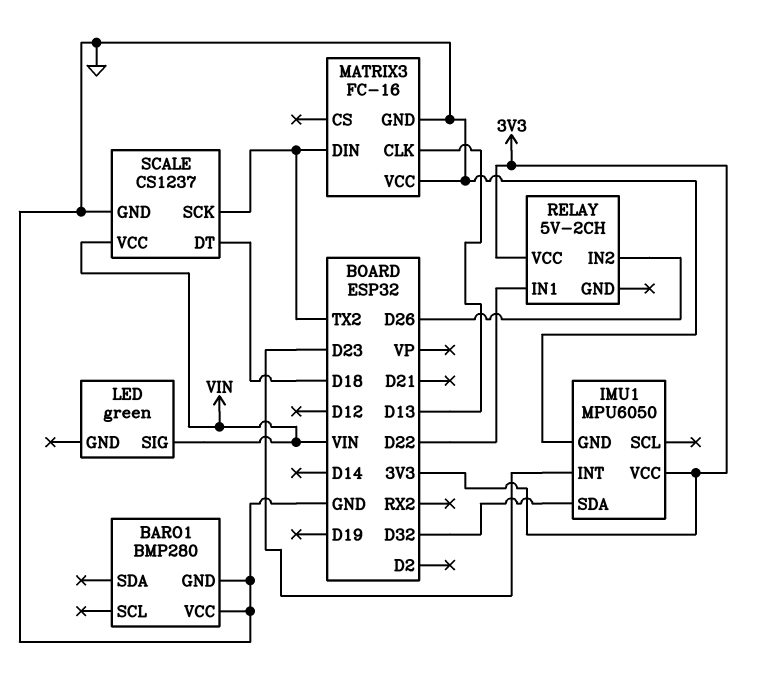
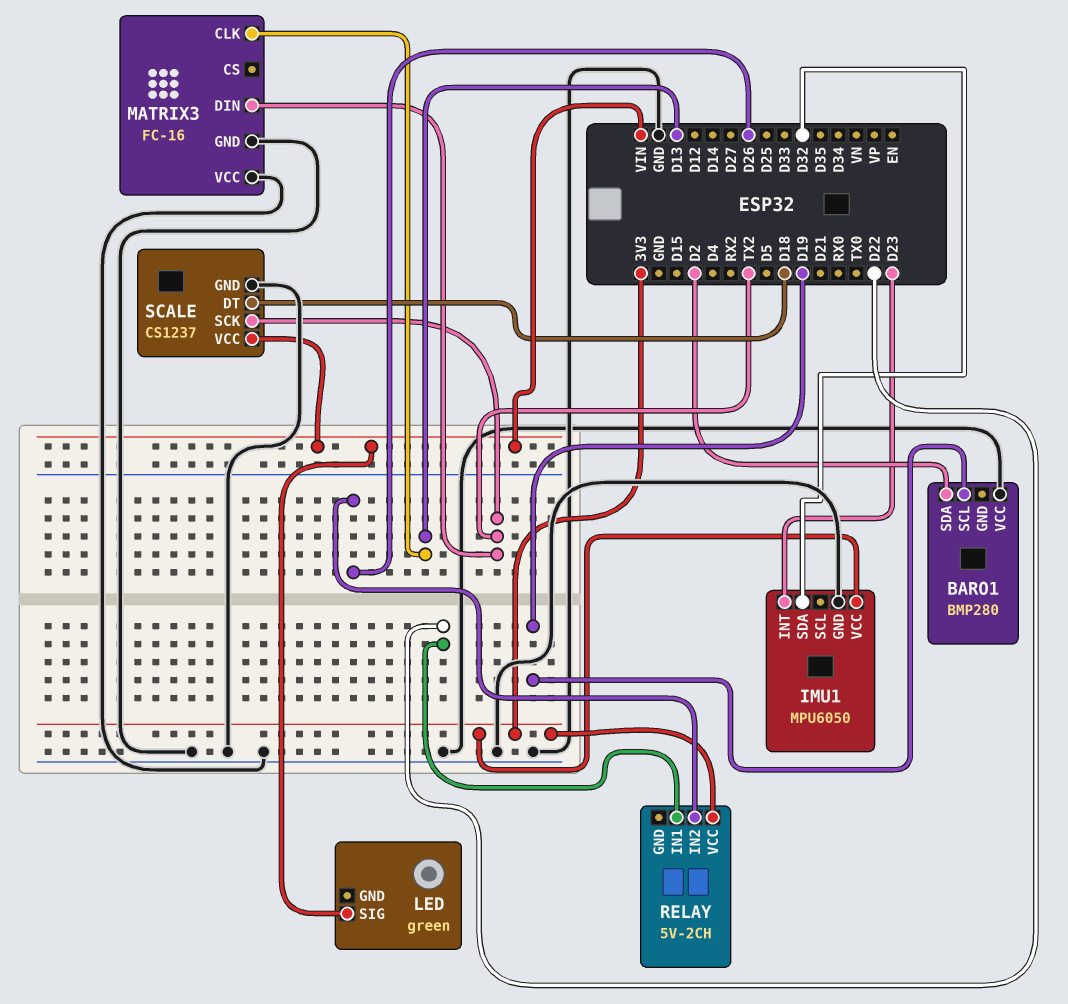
BARO1 pin GND: GND -> none
BARO1 pin SCL: none -> D19
BARO1 pin SDA: none -> D2

